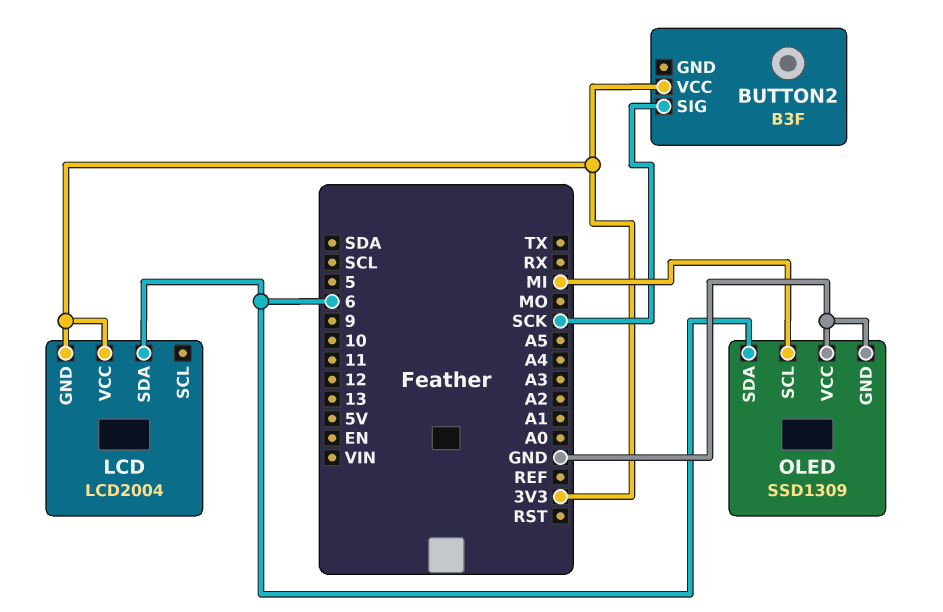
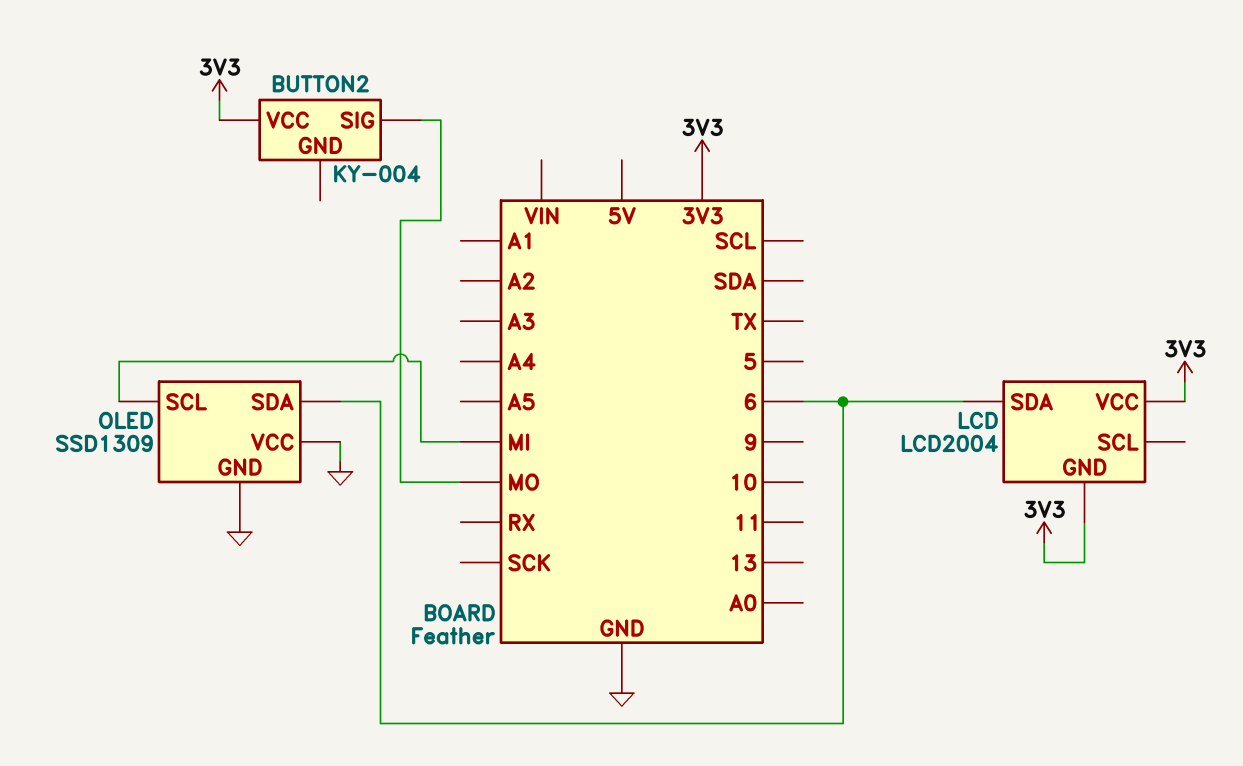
BUTTON2: B3F -> KY-004
BUTTON2 pin SIG: SCK -> MO

